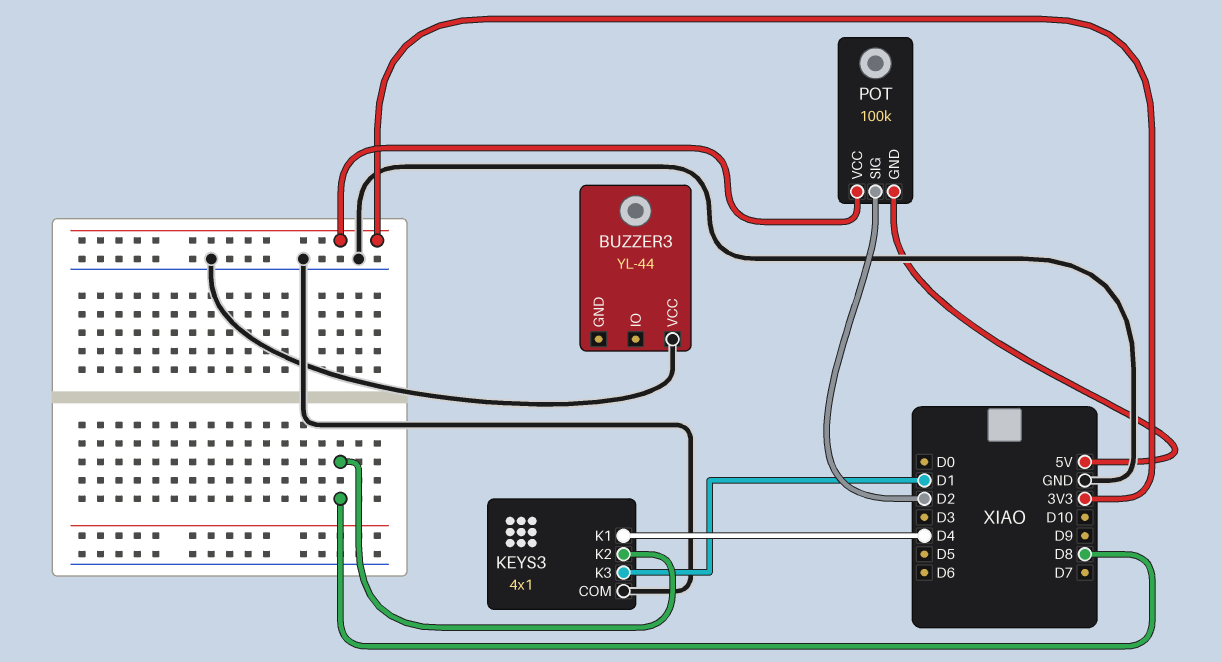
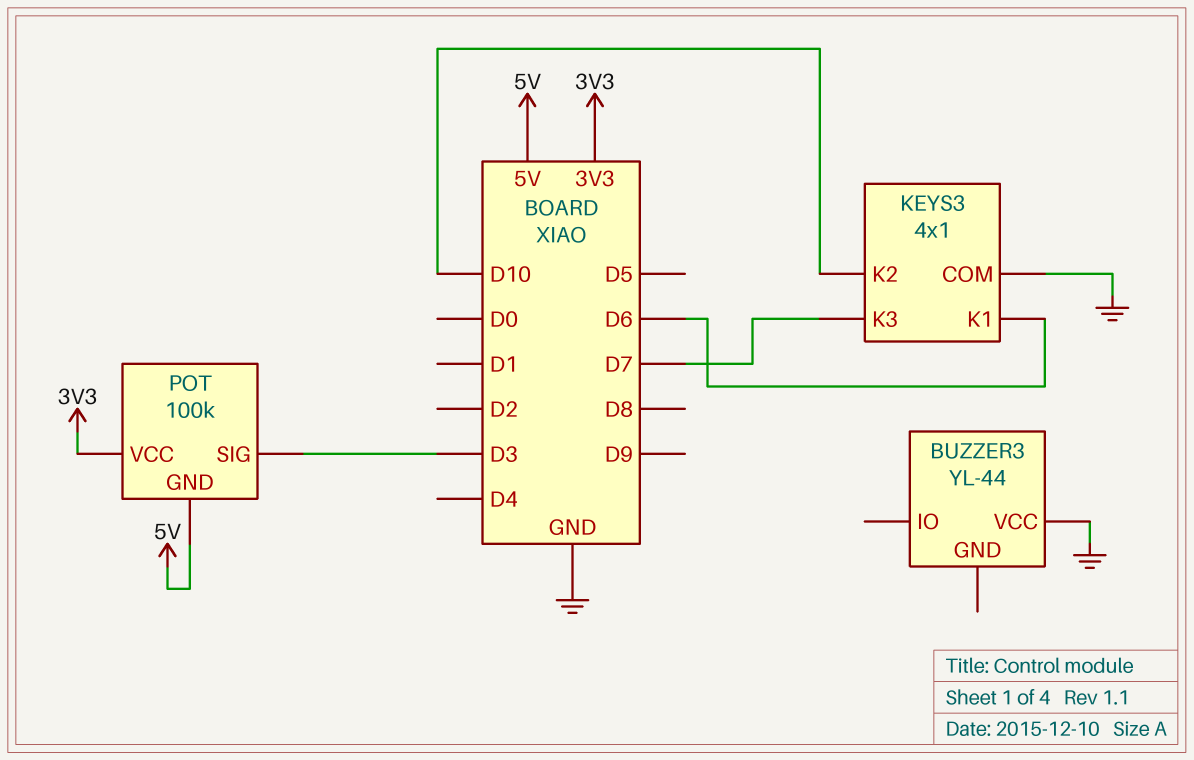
KEYS3 pin K1: D4 -> D6
KEYS3 pin K2: D8 -> D10
KEYS3 pin K3: D1 -> D7
POT pin SIG: D2 -> D3

